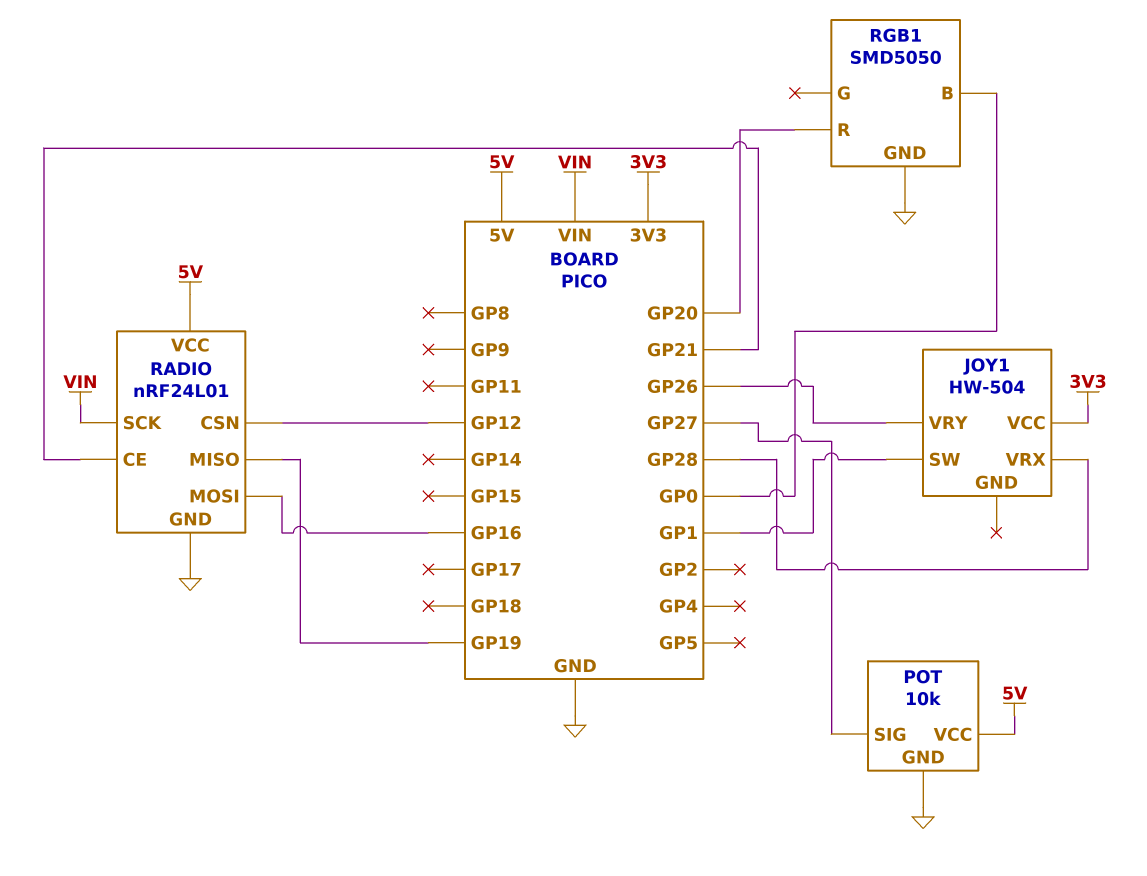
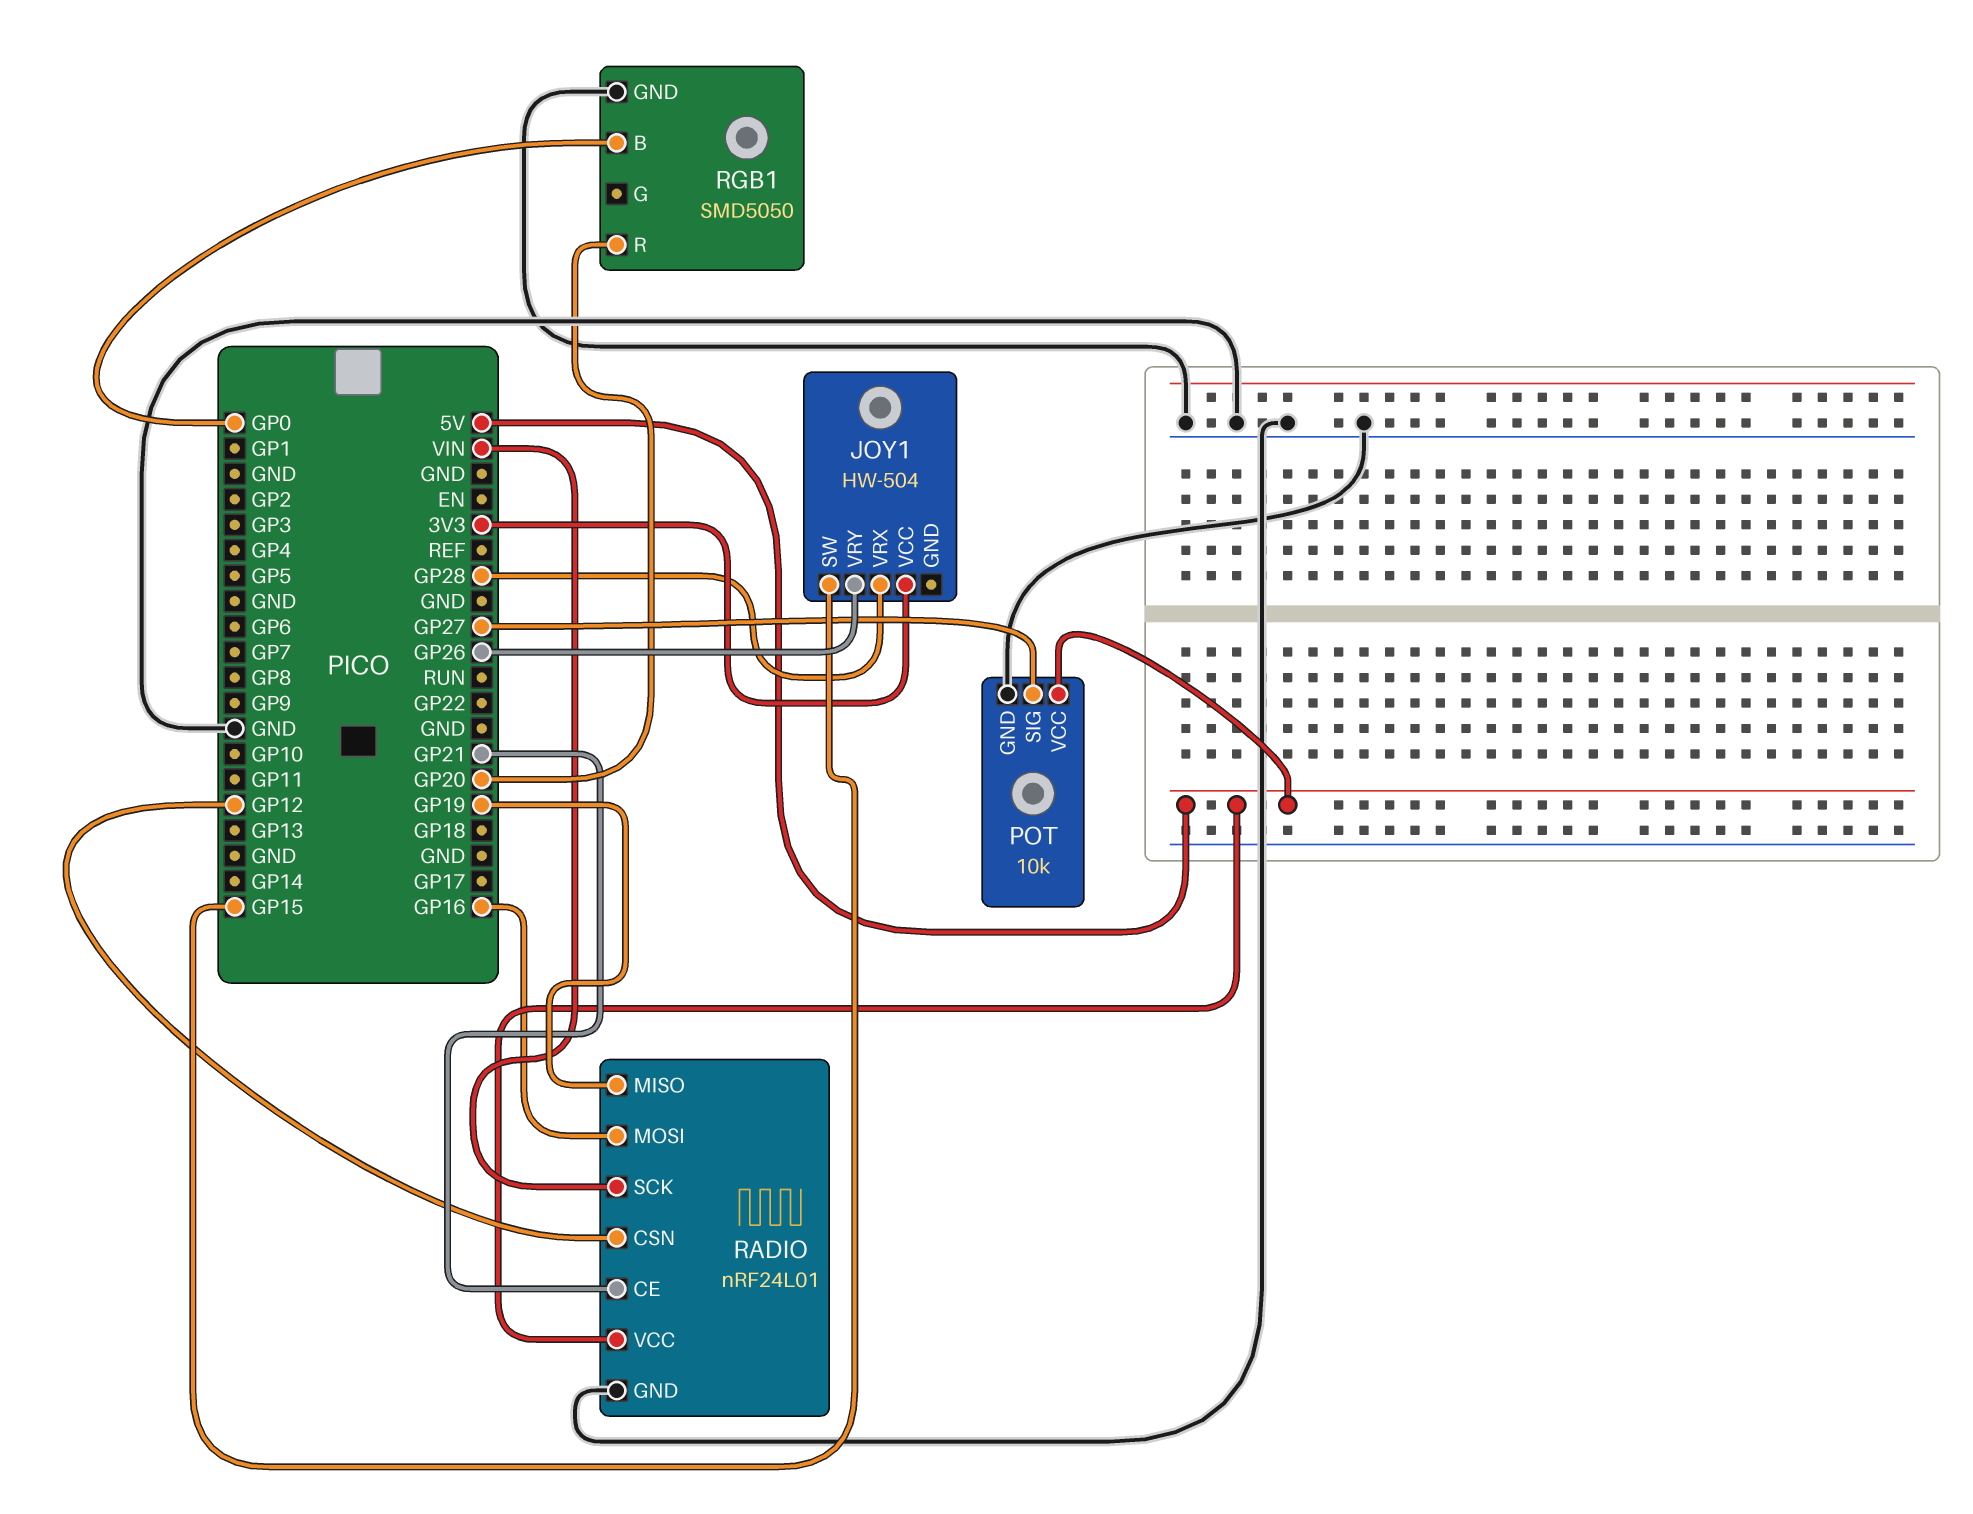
JOY1 pin SW: GP1 -> GP15

